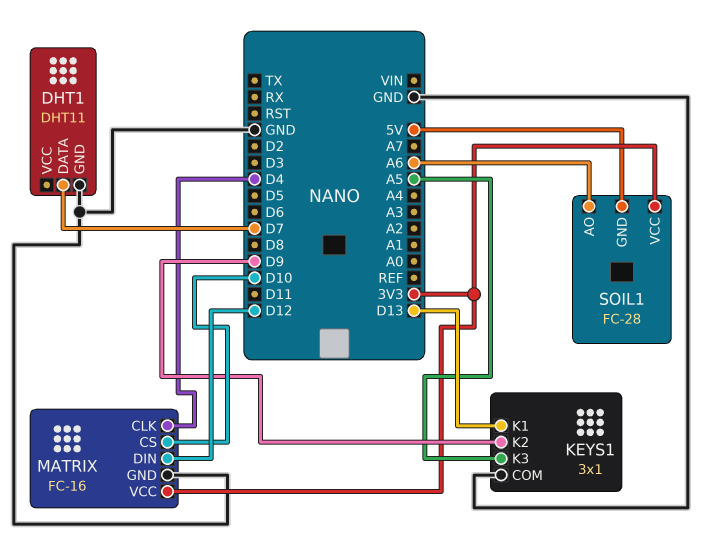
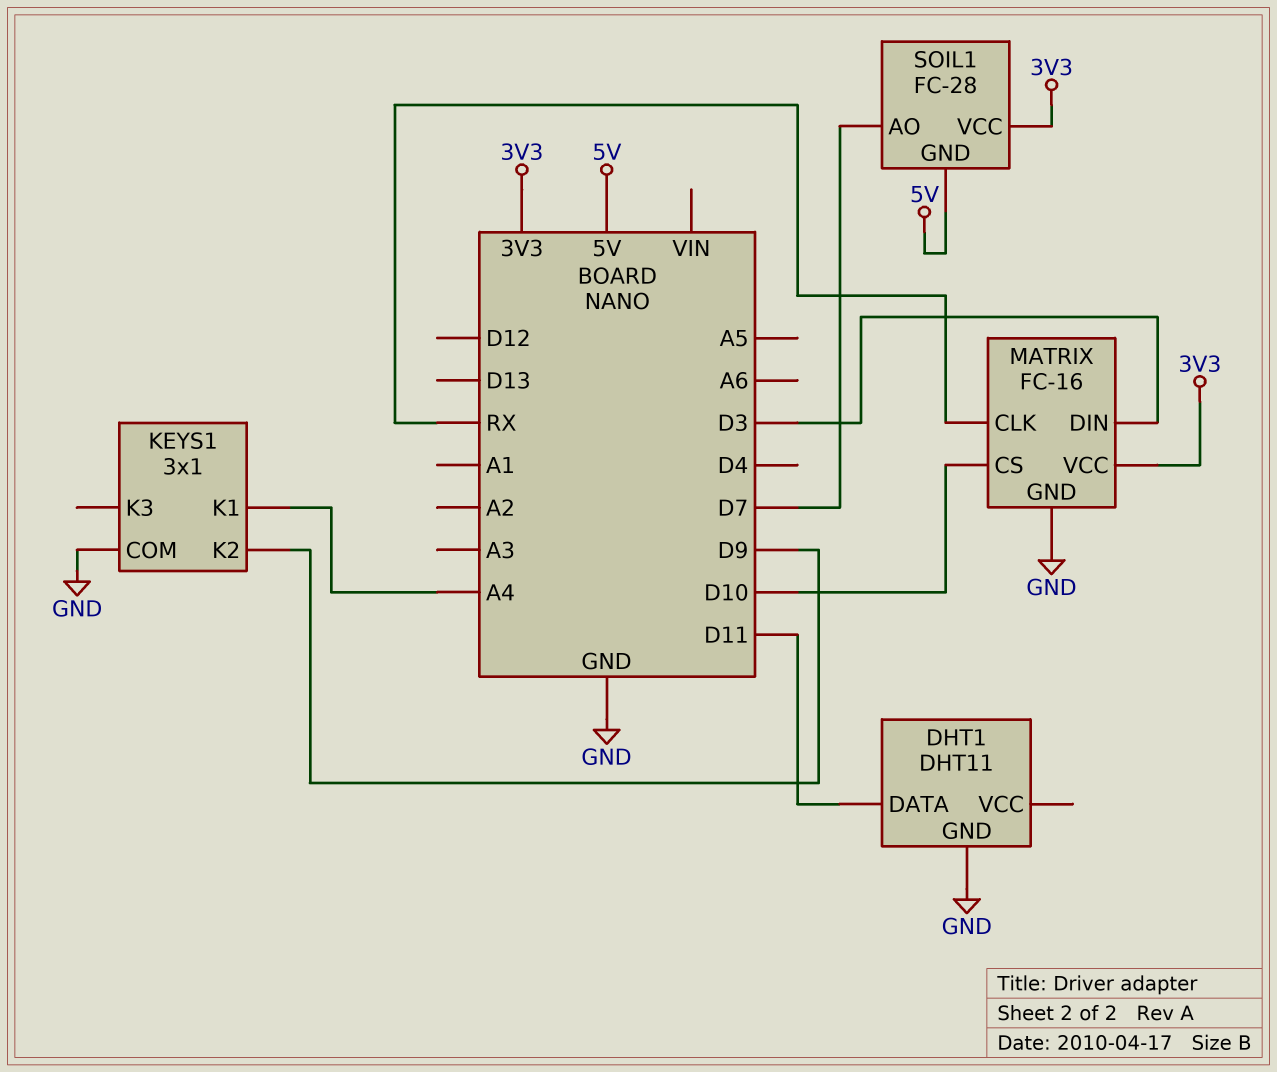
DHT1 pin DATA: D7 -> D11
KEYS1 pin K1: D13 -> A4
KEYS1 pin K3: A5 -> none
MATRIX pin CLK: D4 -> RX
MATRIX pin DIN: D12 -> D3
SOIL1 pin AO: A6 -> D7

